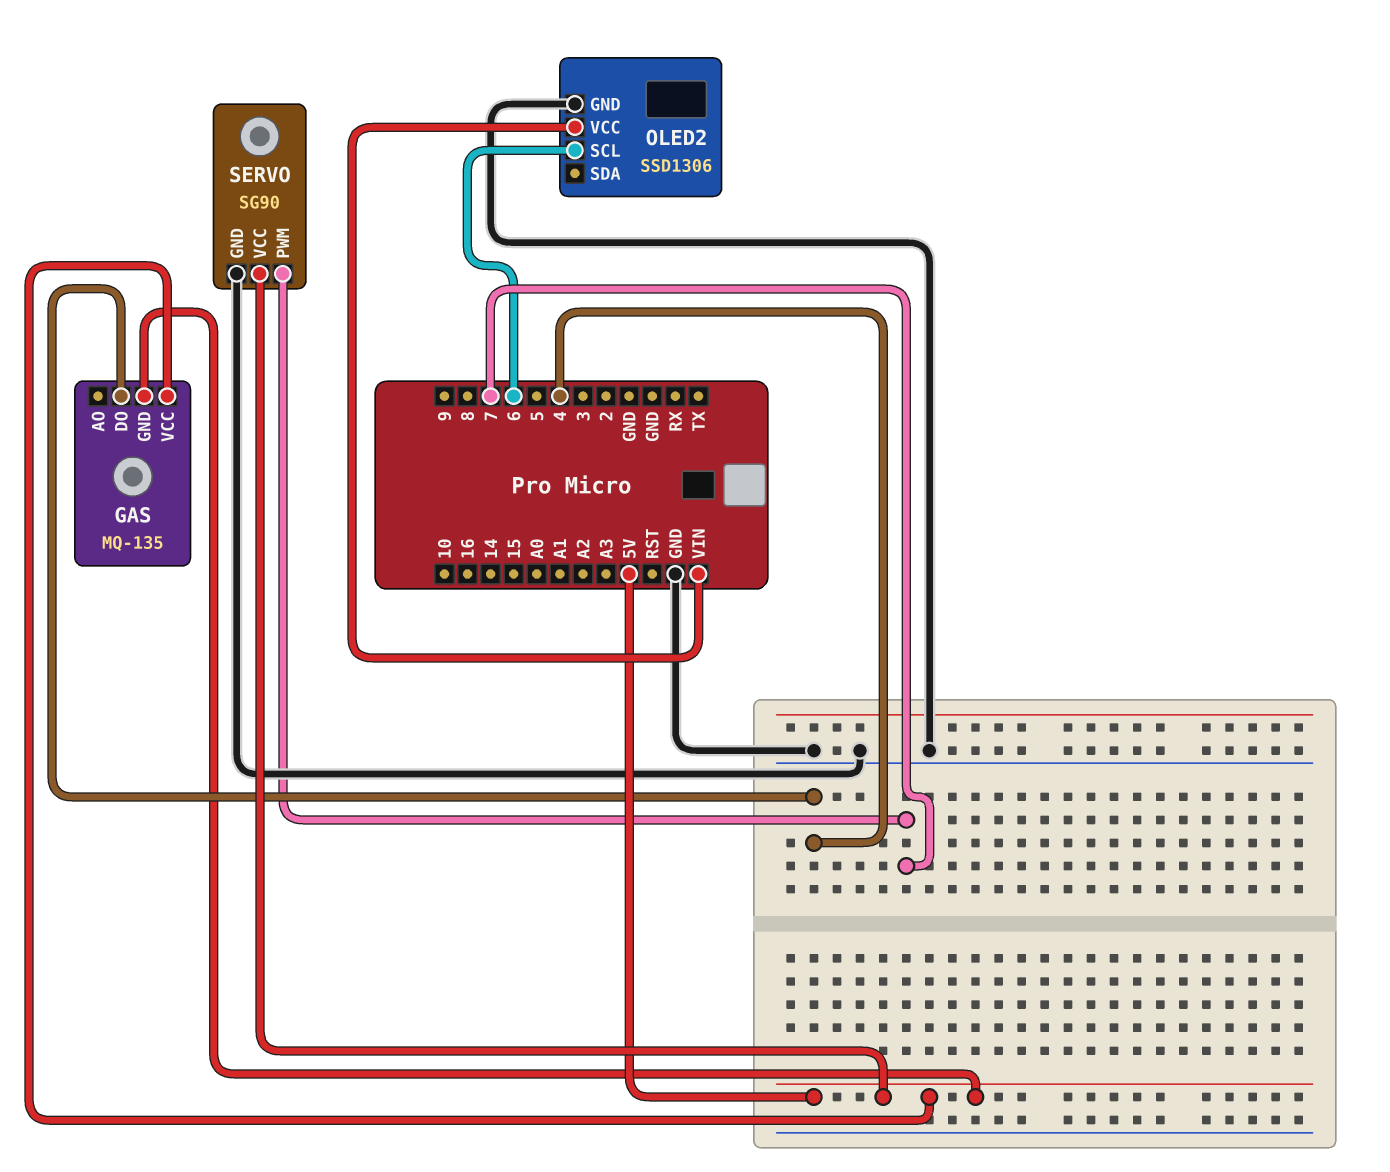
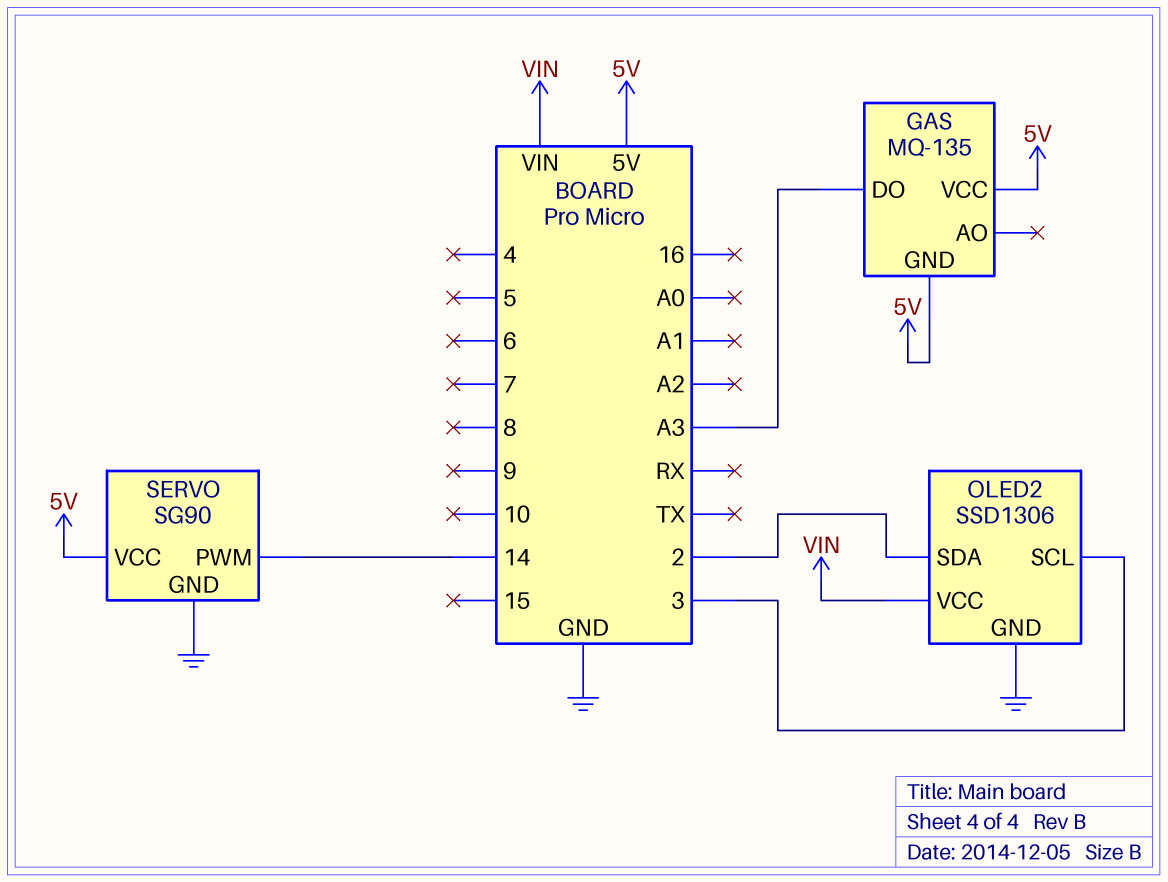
GAS pin DO: 4 -> A3
OLED2 pin SCL: 6 -> 3
OLED2 pin SDA: none -> 2
SERVO pin PWM: 7 -> 14

